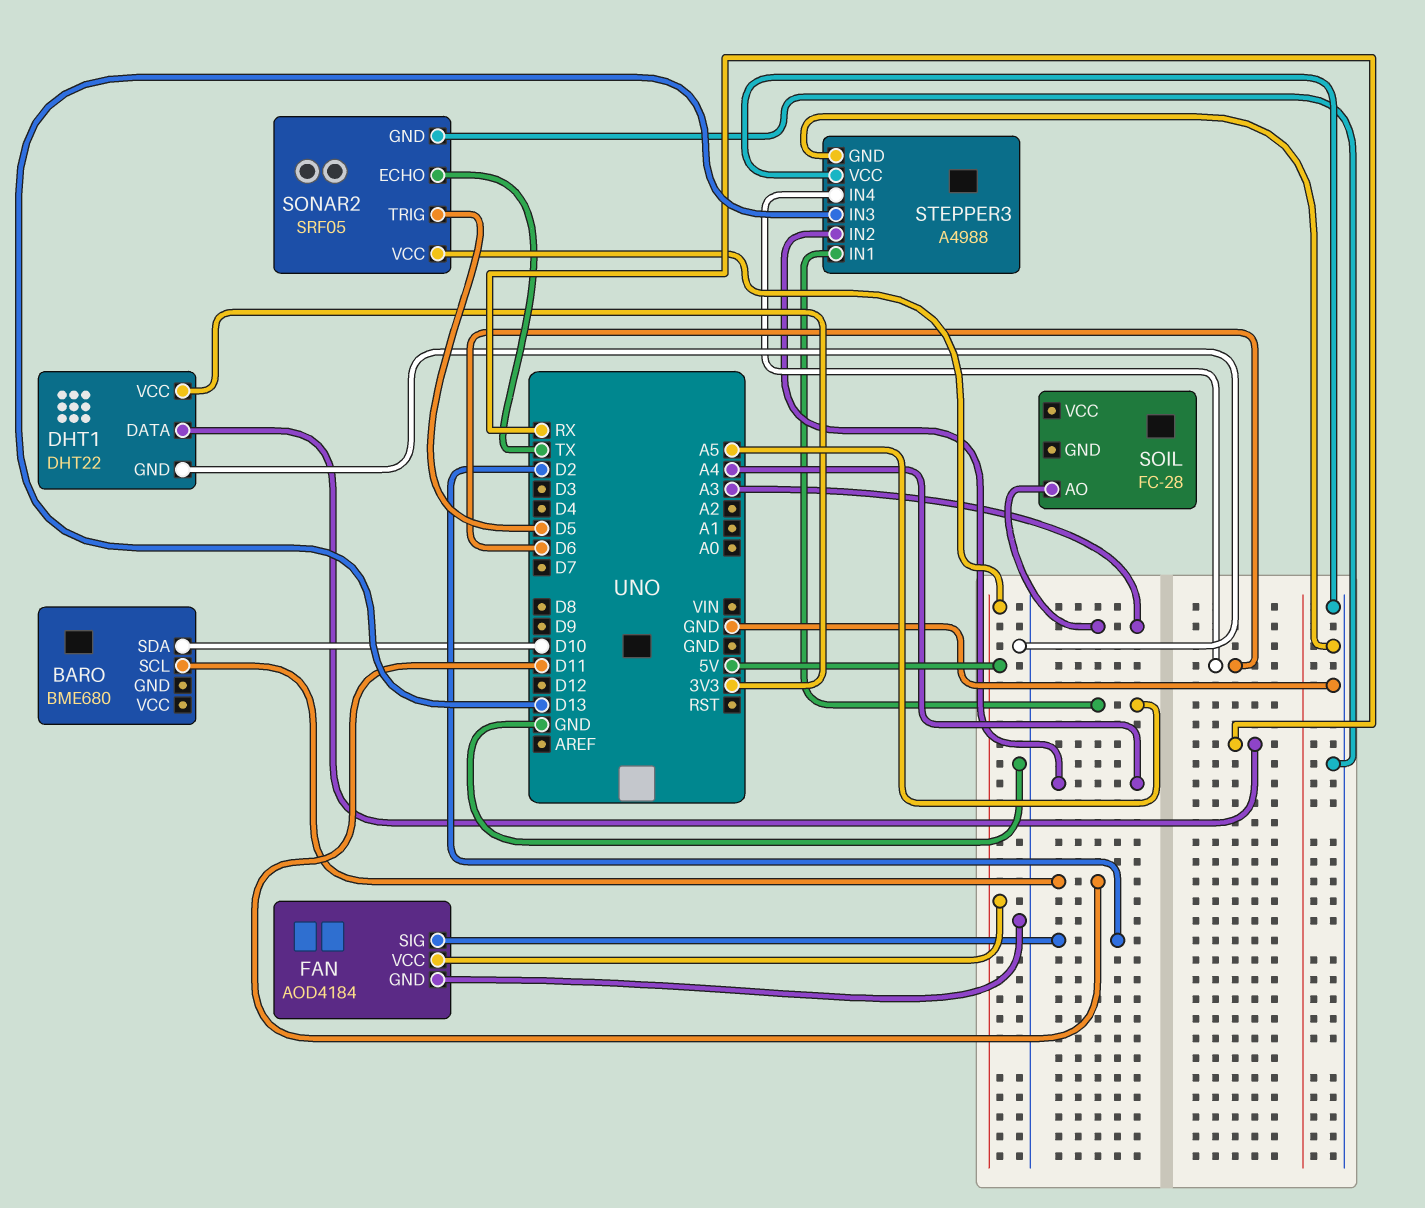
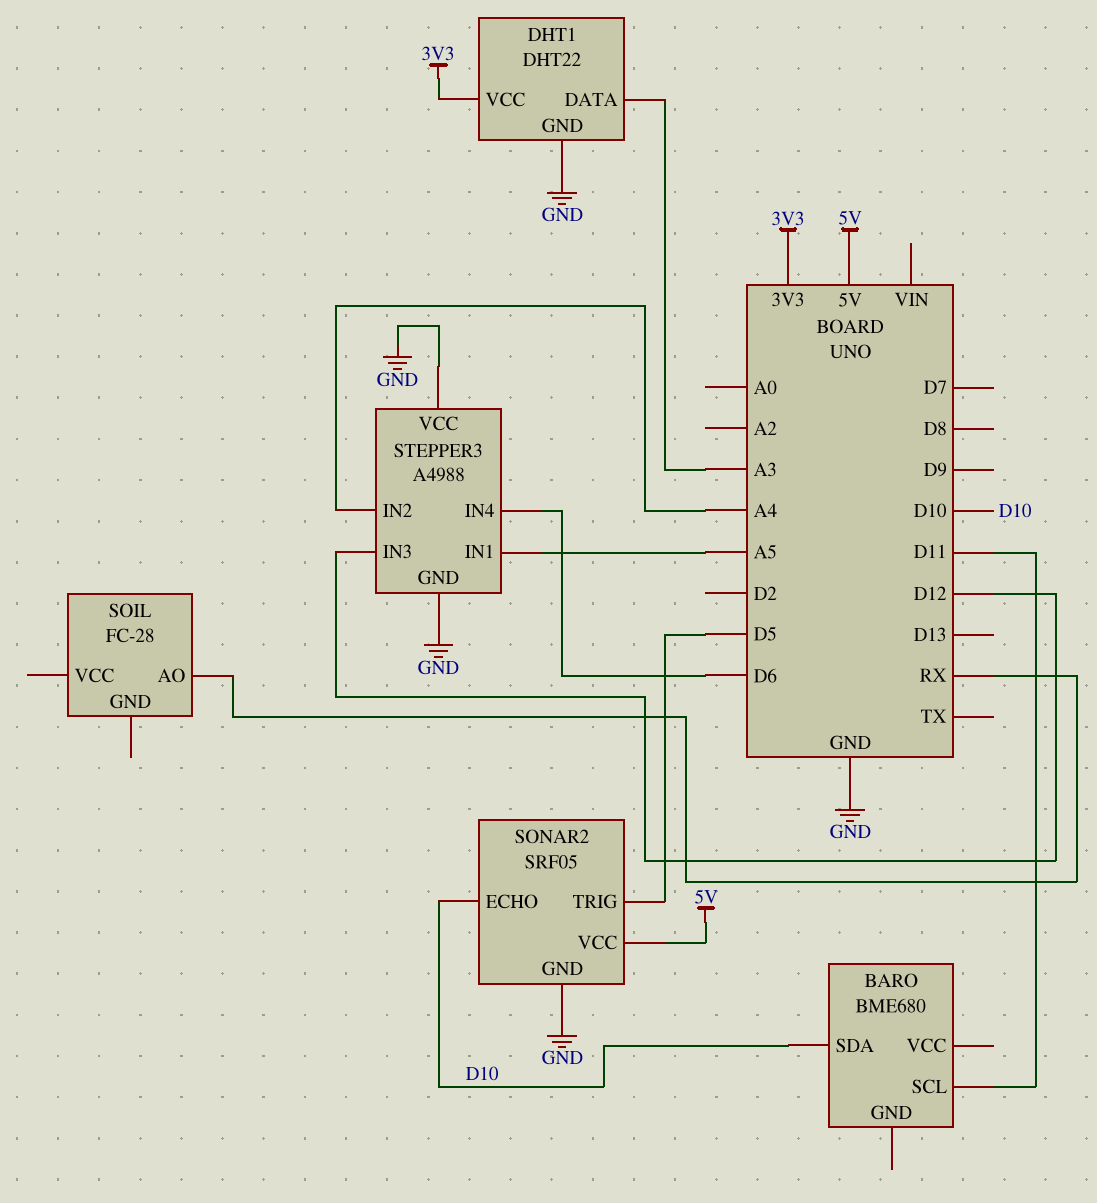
DHT1 pin DATA: RX -> A3
FAN: AOD4184 -> none
FAN pin GND: GND -> none
FAN pin SIG: D2 -> none
FAN pin VCC: 5V -> none
SOIL pin AO: A3 -> RX
SONAR2 pin ECHO: TX -> D10
STEPPER3 pin IN3: D13 -> D12

